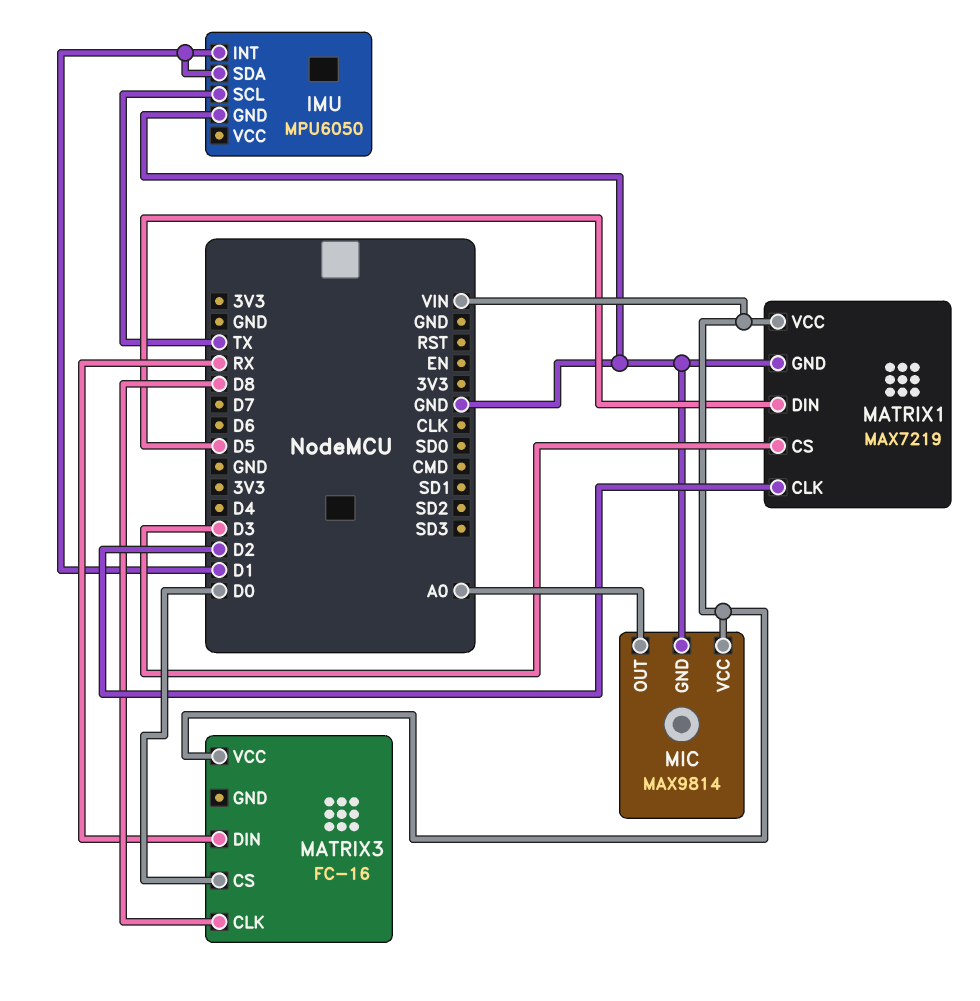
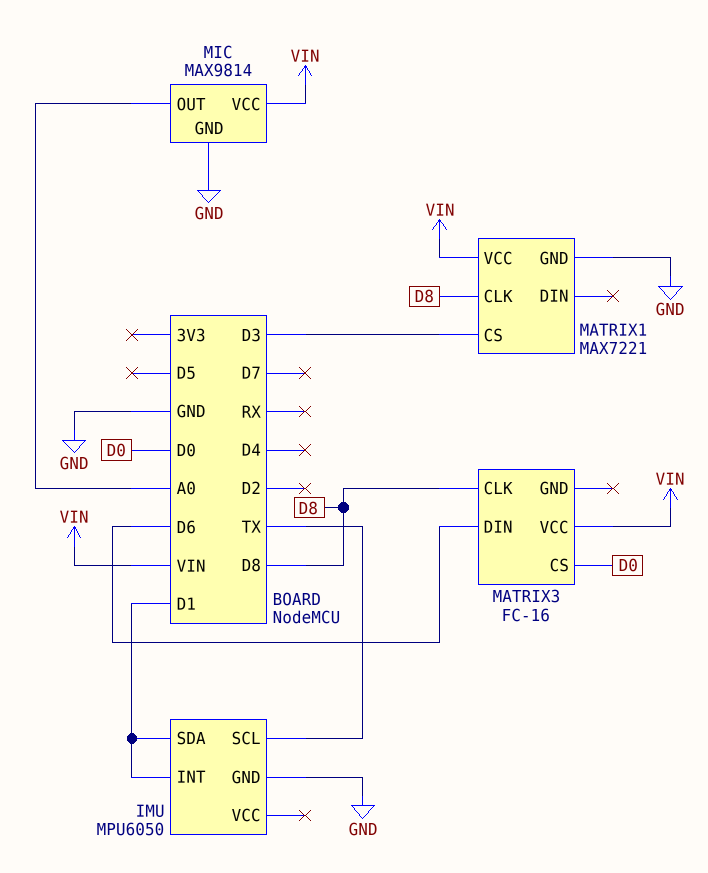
MATRIX1: MAX7219 -> MAX7221
MATRIX1 pin CLK: D2 -> D8
MATRIX1 pin DIN: D5 -> none
MATRIX3 pin DIN: RX -> D6

